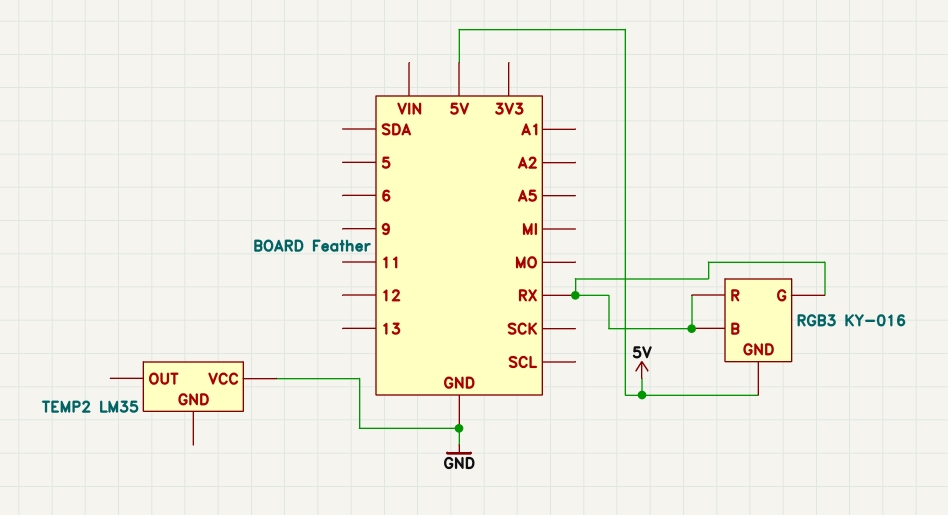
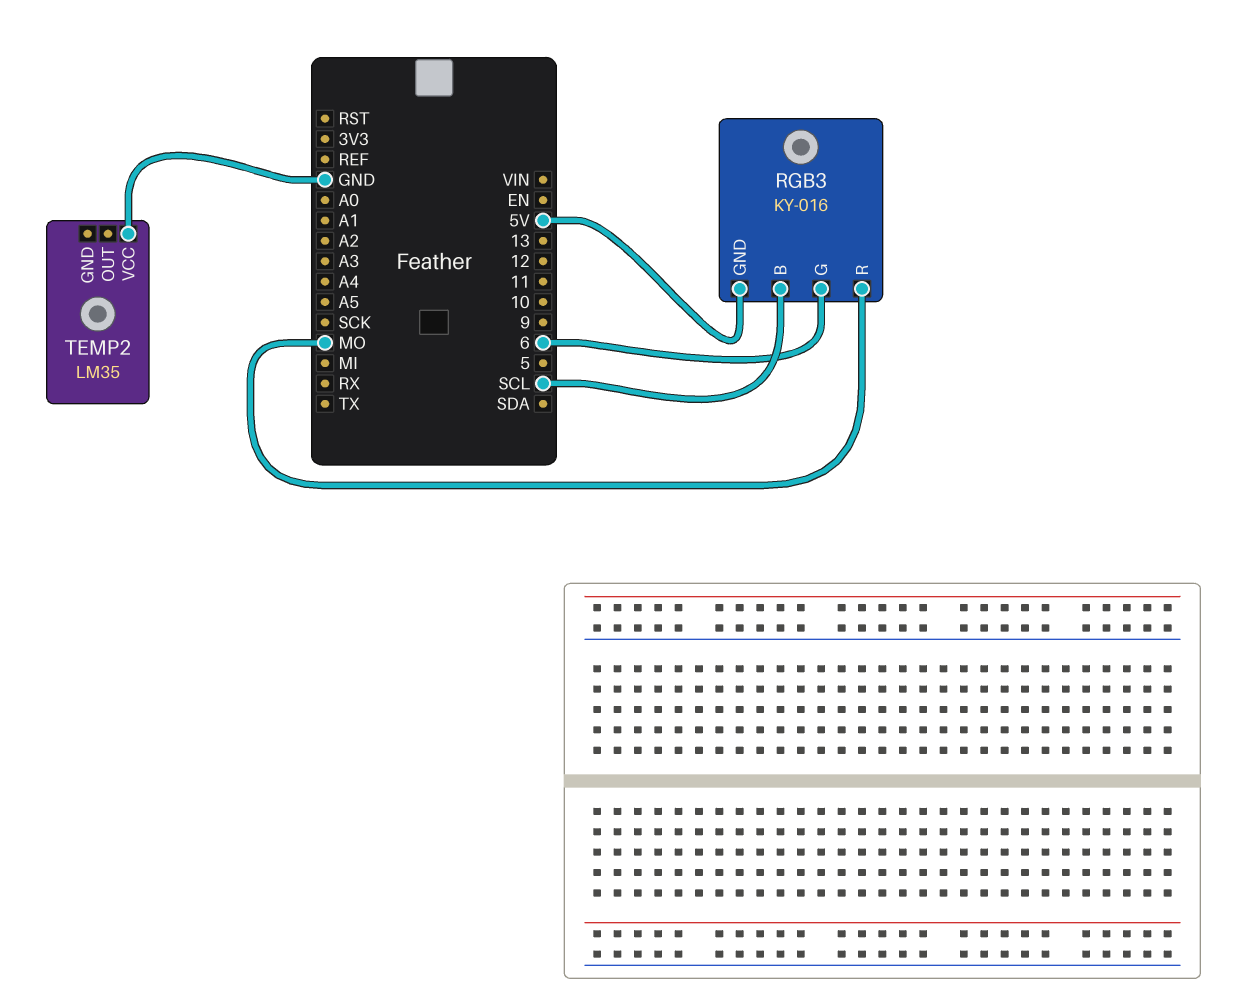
RGB3 pin B: RX -> SCL
RGB3 pin G: RX -> 6
RGB3 pin R: RX -> MO

